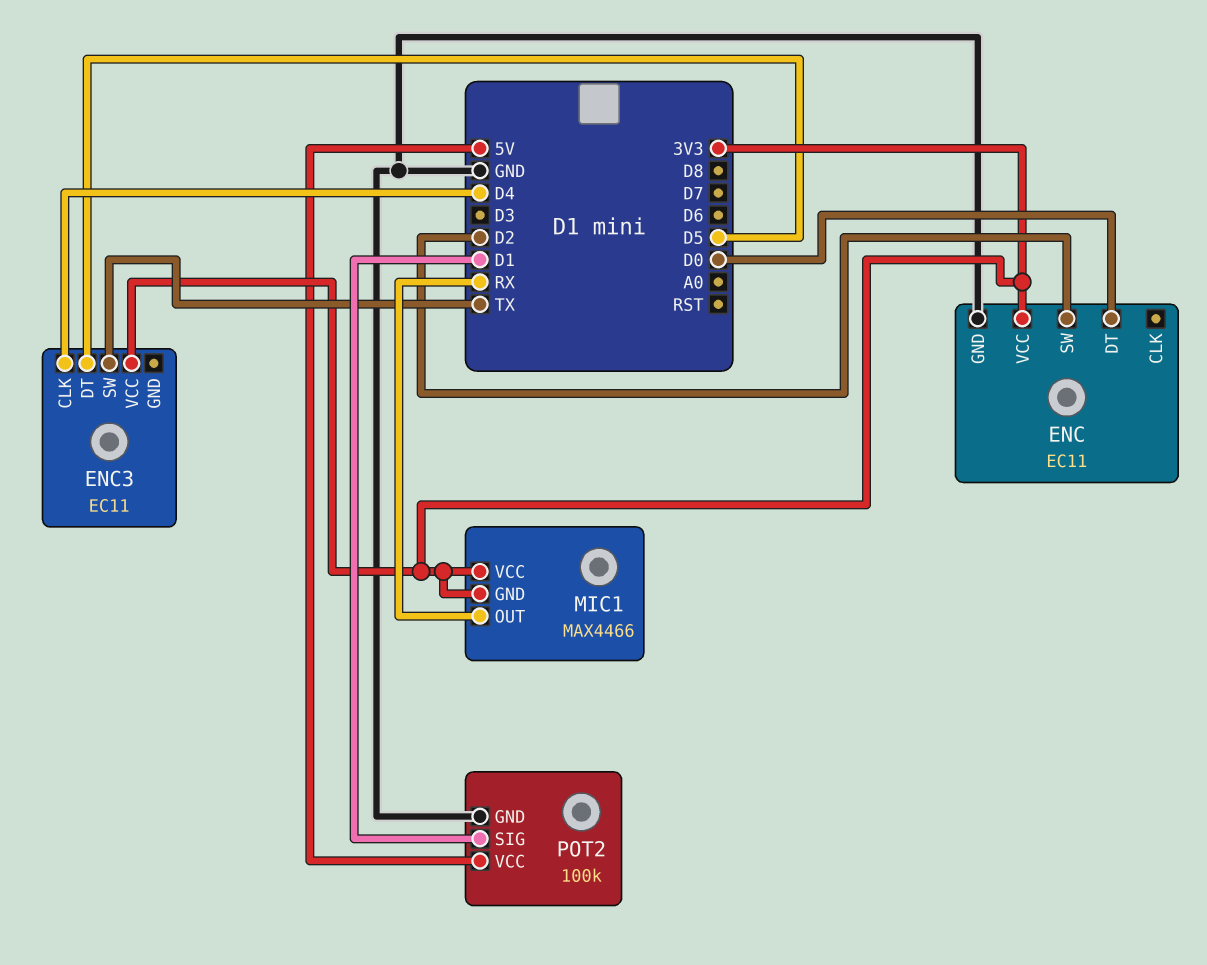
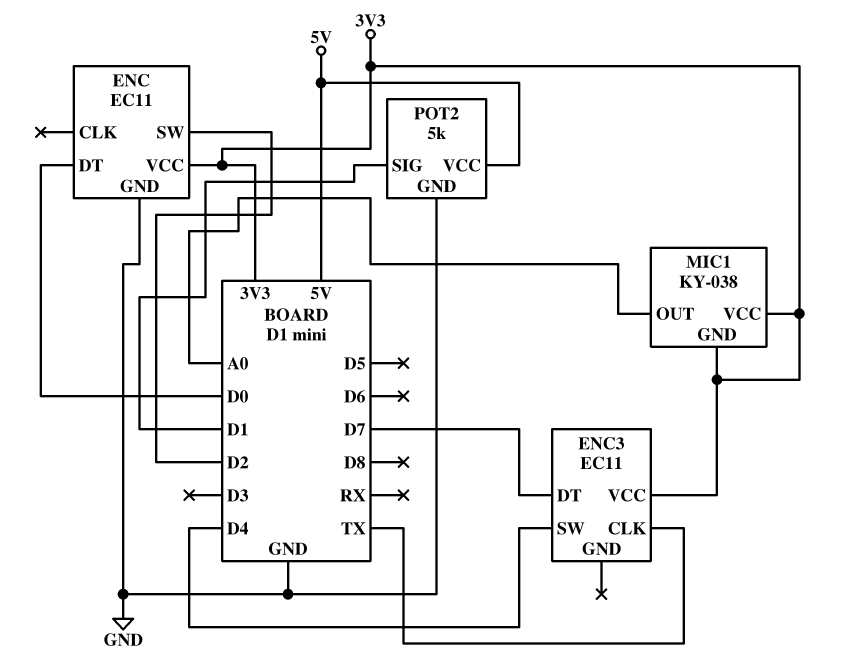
ENC3 pin CLK: D4 -> TX
ENC3 pin DT: D5 -> D7
ENC3 pin SW: TX -> D4
MIC1: MAX4466 -> KY-038
MIC1 pin OUT: RX -> A0
POT2: 100k -> 5k

